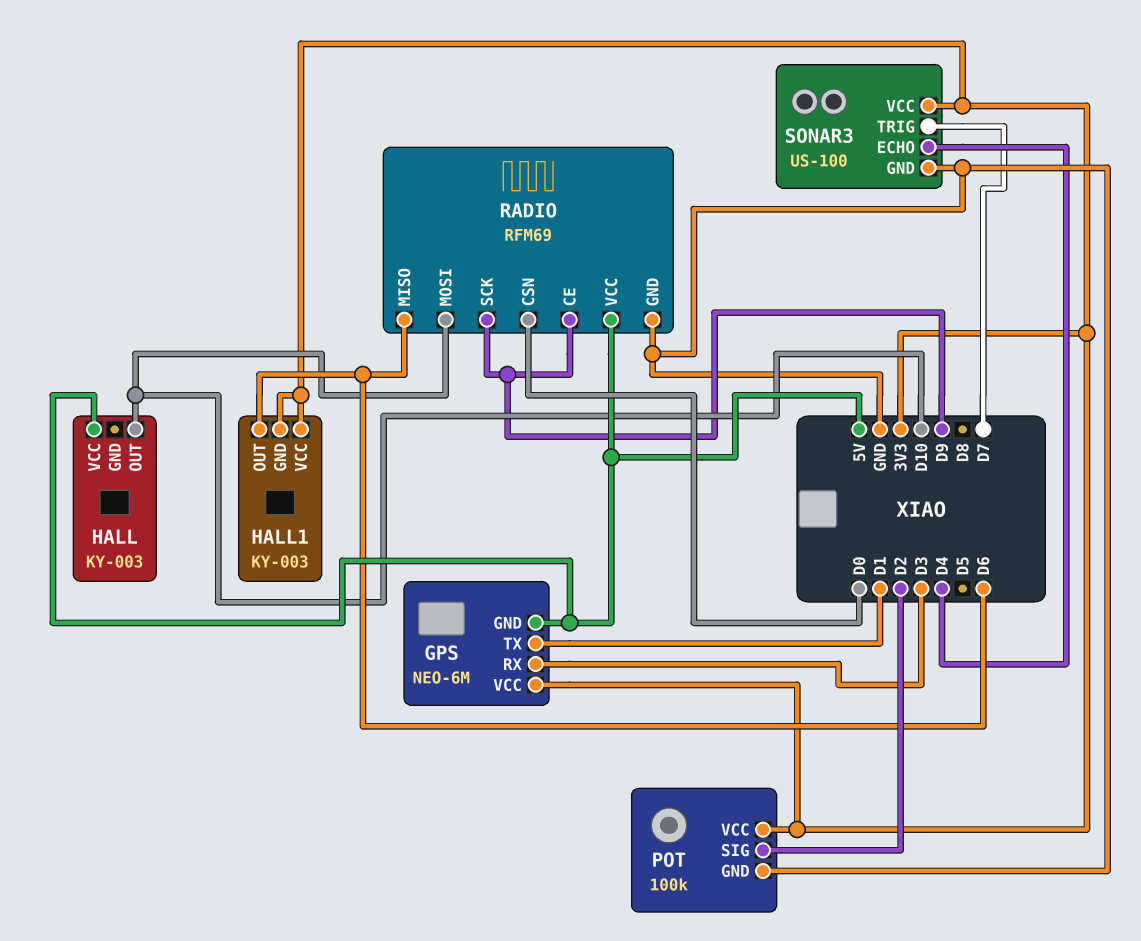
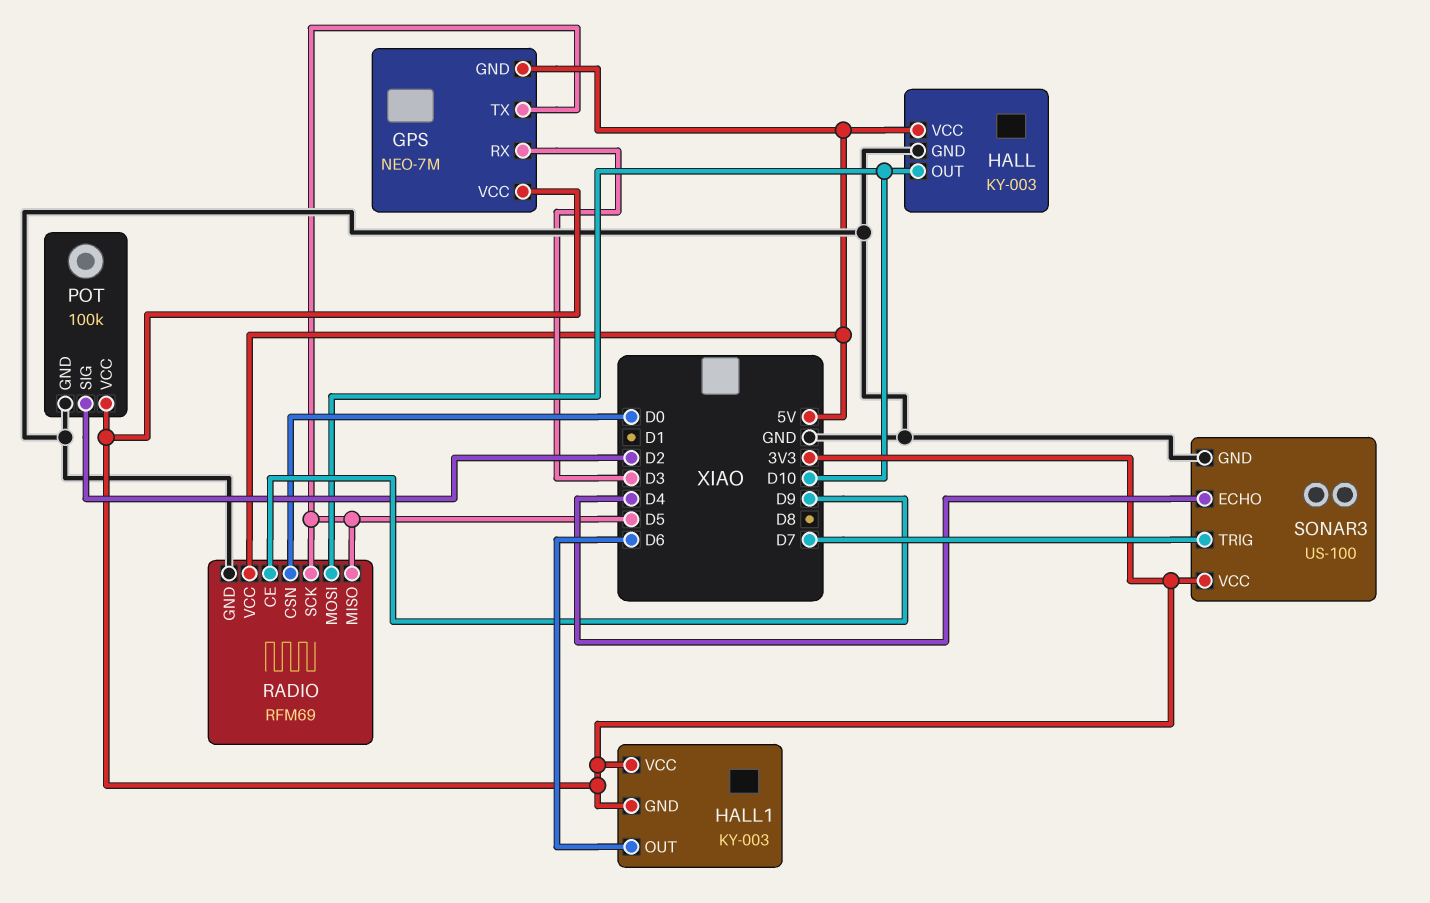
GPS: NEO-6M -> NEO-7M
GPS pin TX: D1 -> D5
HALL pin GND: none -> GND
RADIO pin MISO: D6 -> D5
RADIO pin SCK: D9 -> D5

